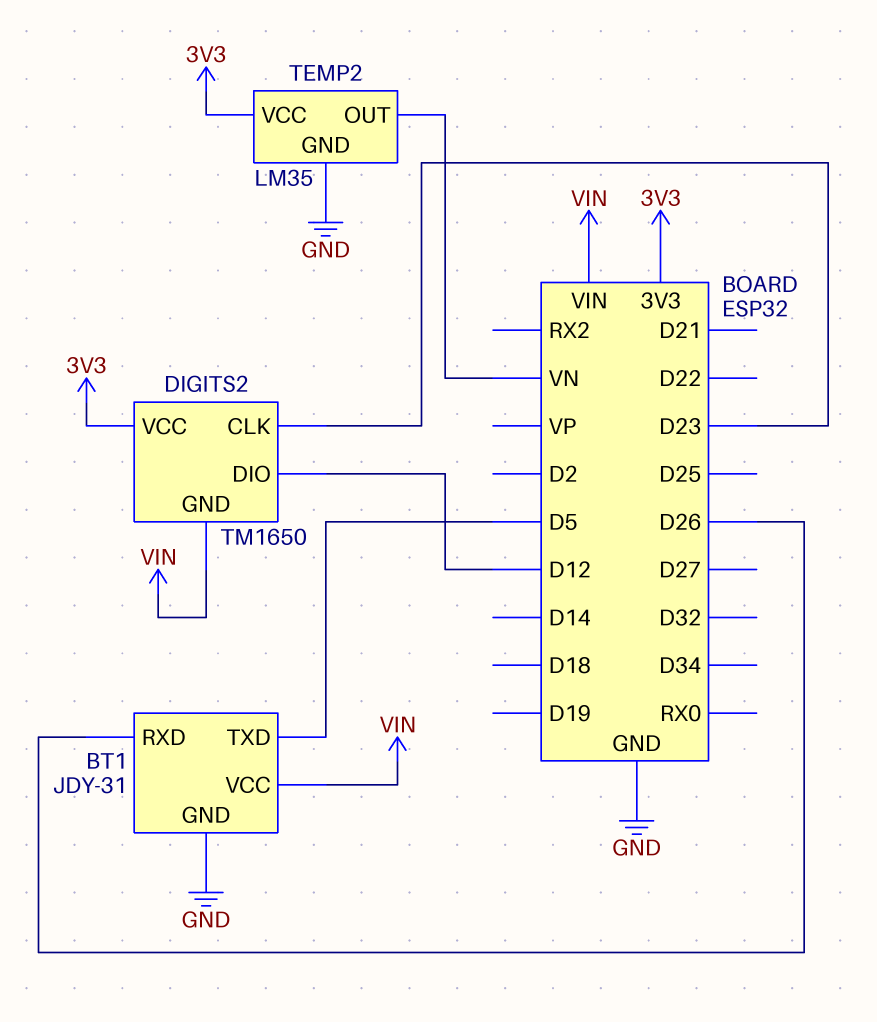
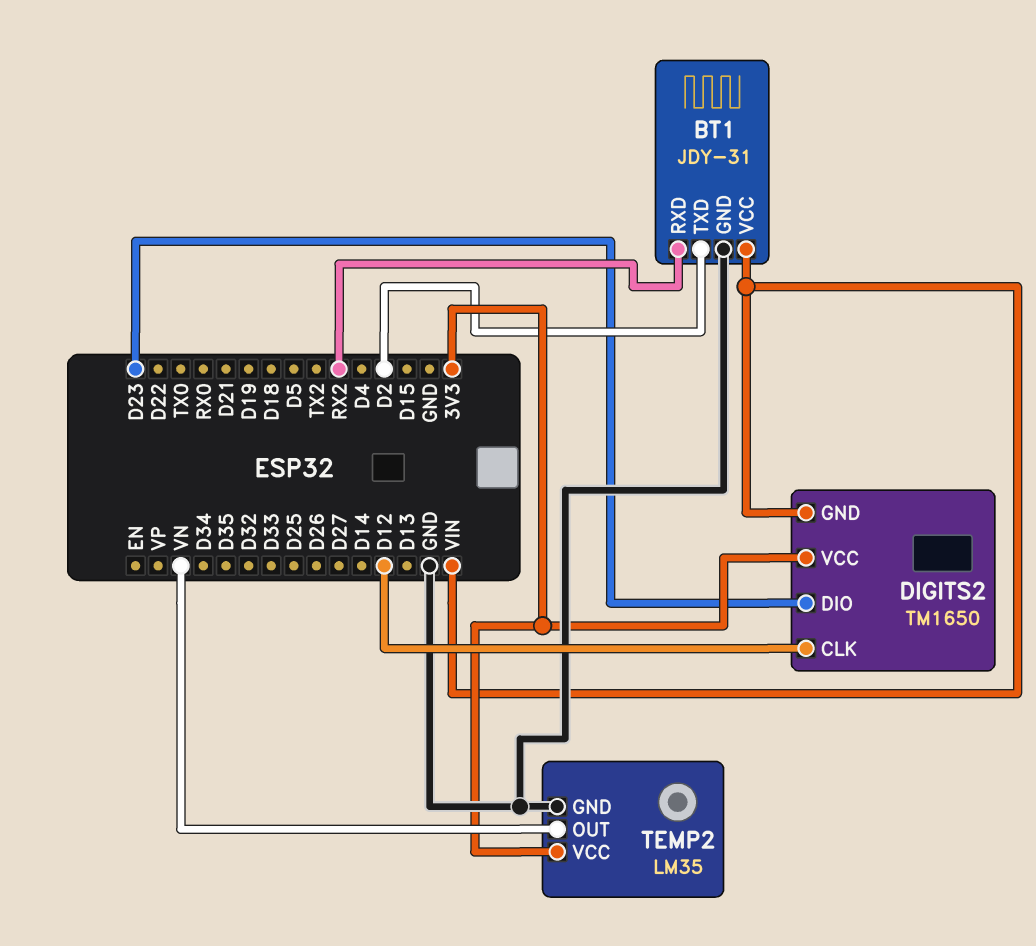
BT1 pin RXD: D26 -> RX2
BT1 pin TXD: D5 -> D2
DIGITS2 pin CLK: D23 -> D12
DIGITS2 pin DIO: D12 -> D23

